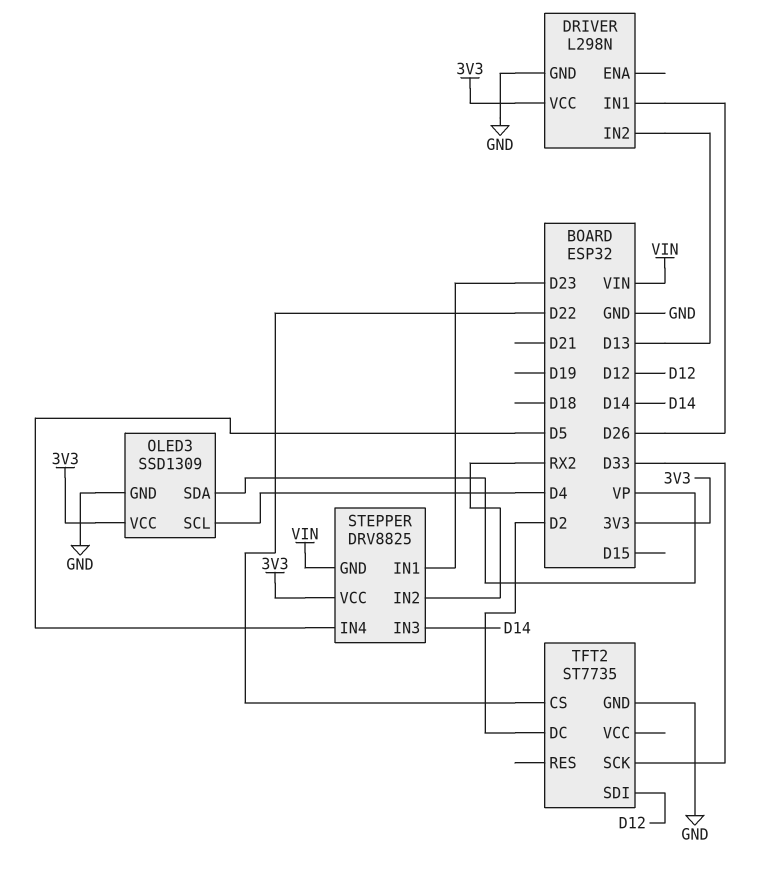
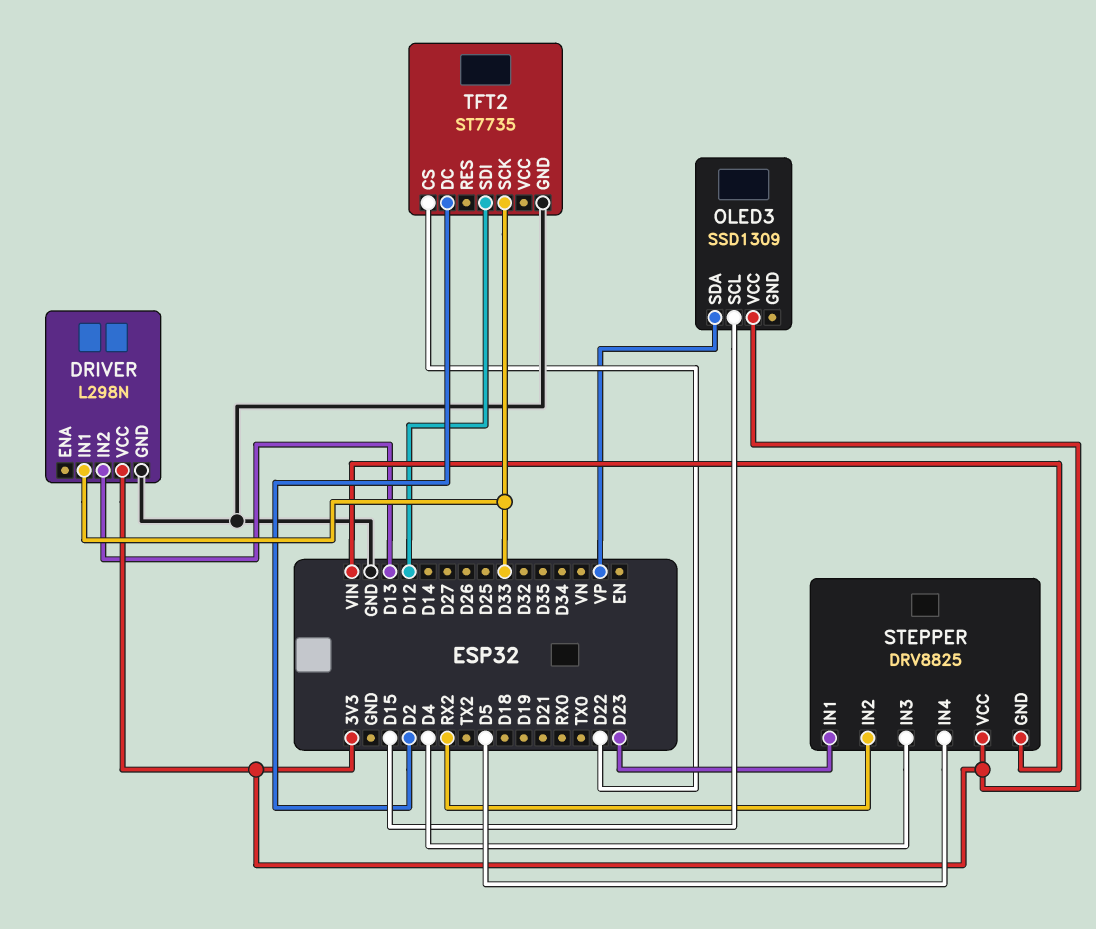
DRIVER pin IN1: D26 -> D33
OLED3 pin GND: GND -> none
OLED3 pin SCL: D4 -> D15
STEPPER pin IN3: D14 -> D4

